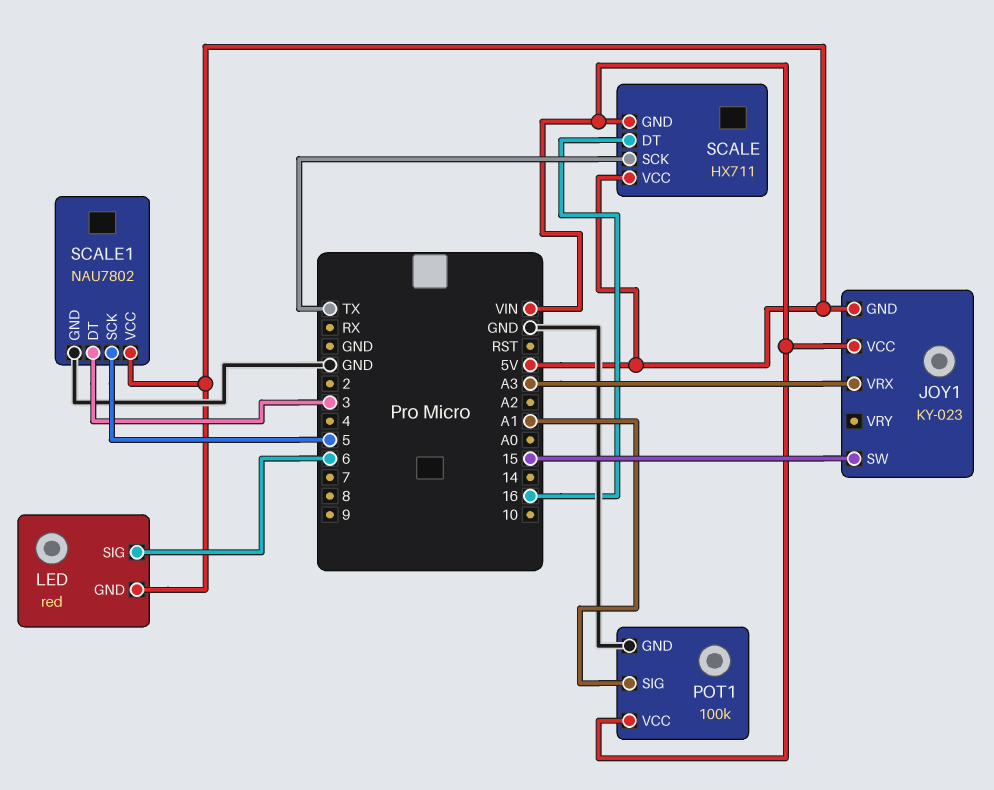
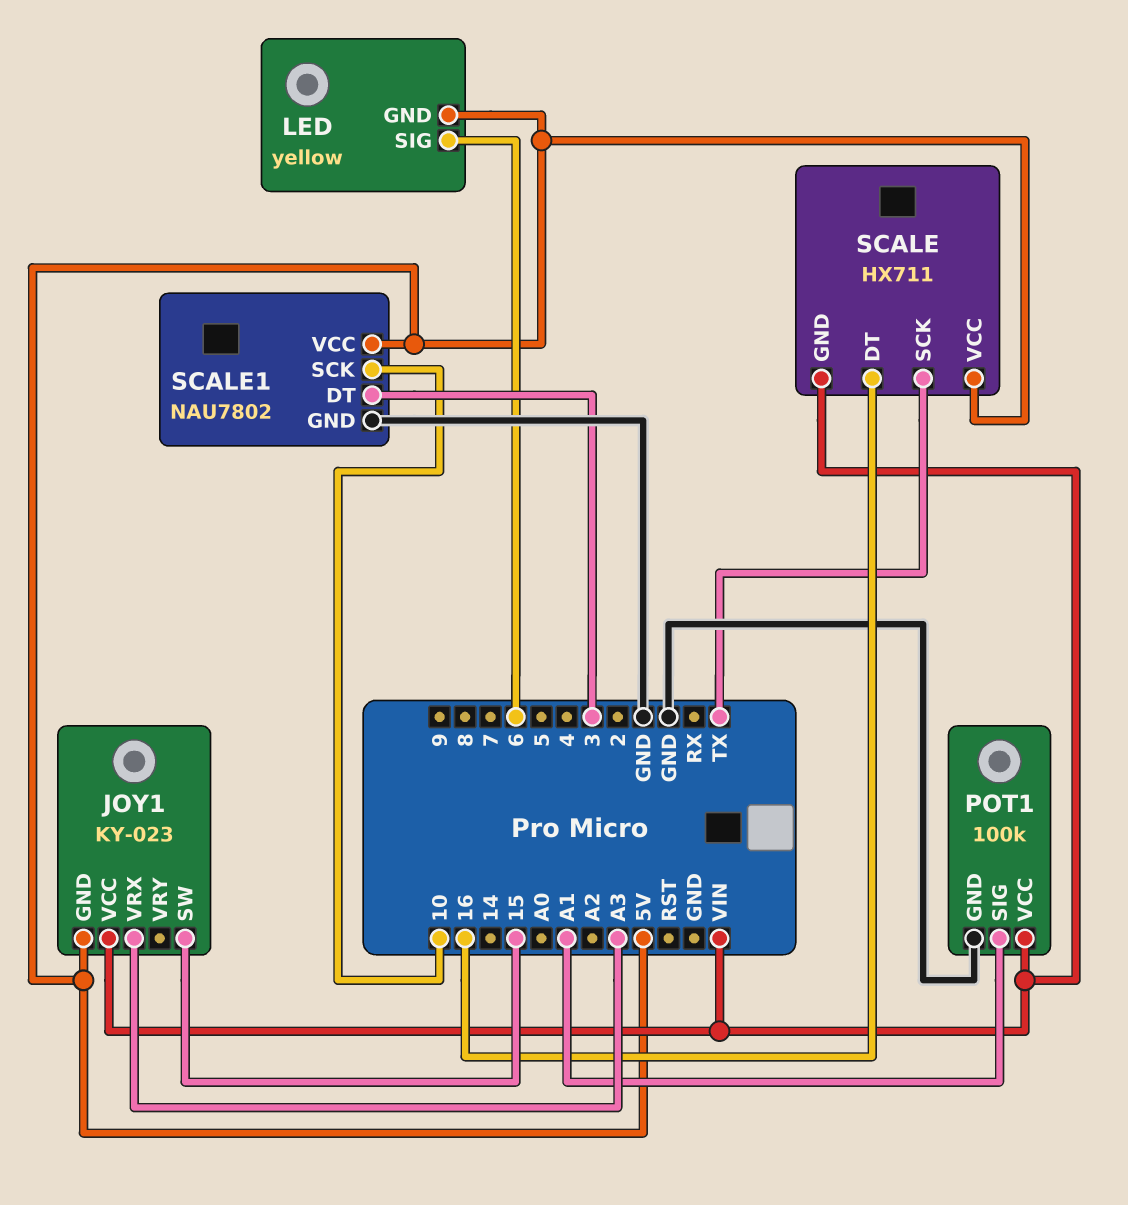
LED: red -> yellow
SCALE1 pin SCK: 5 -> 10

